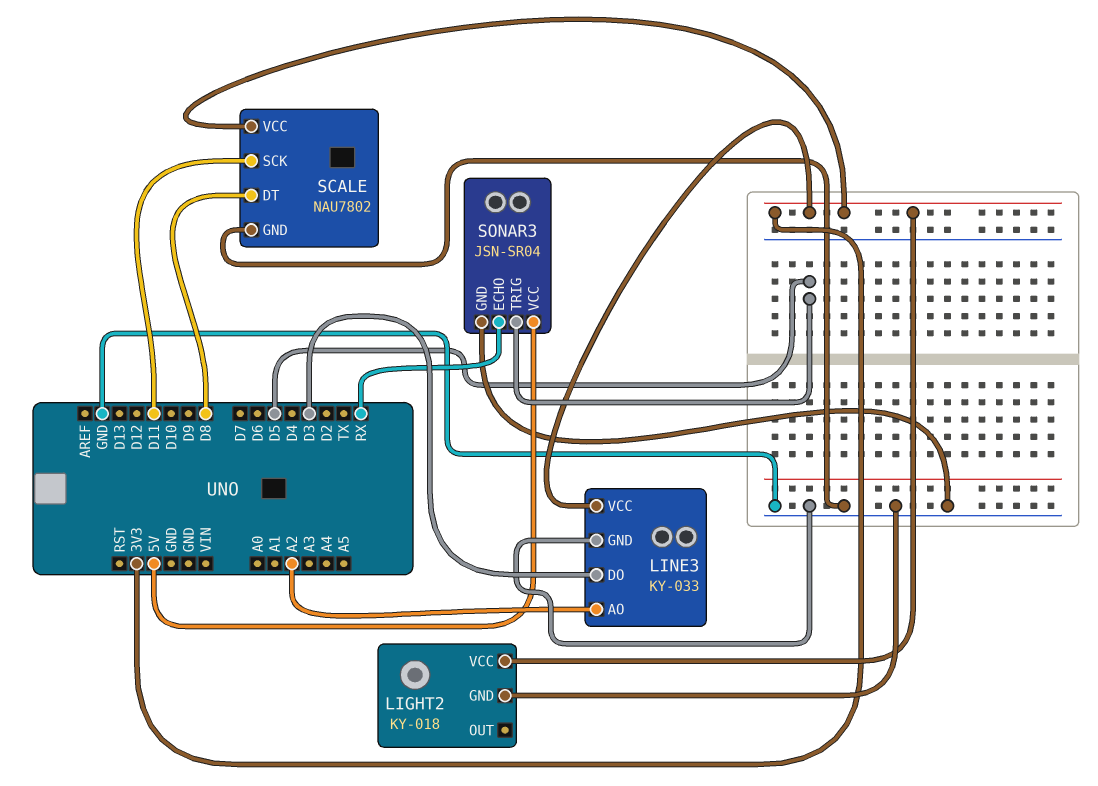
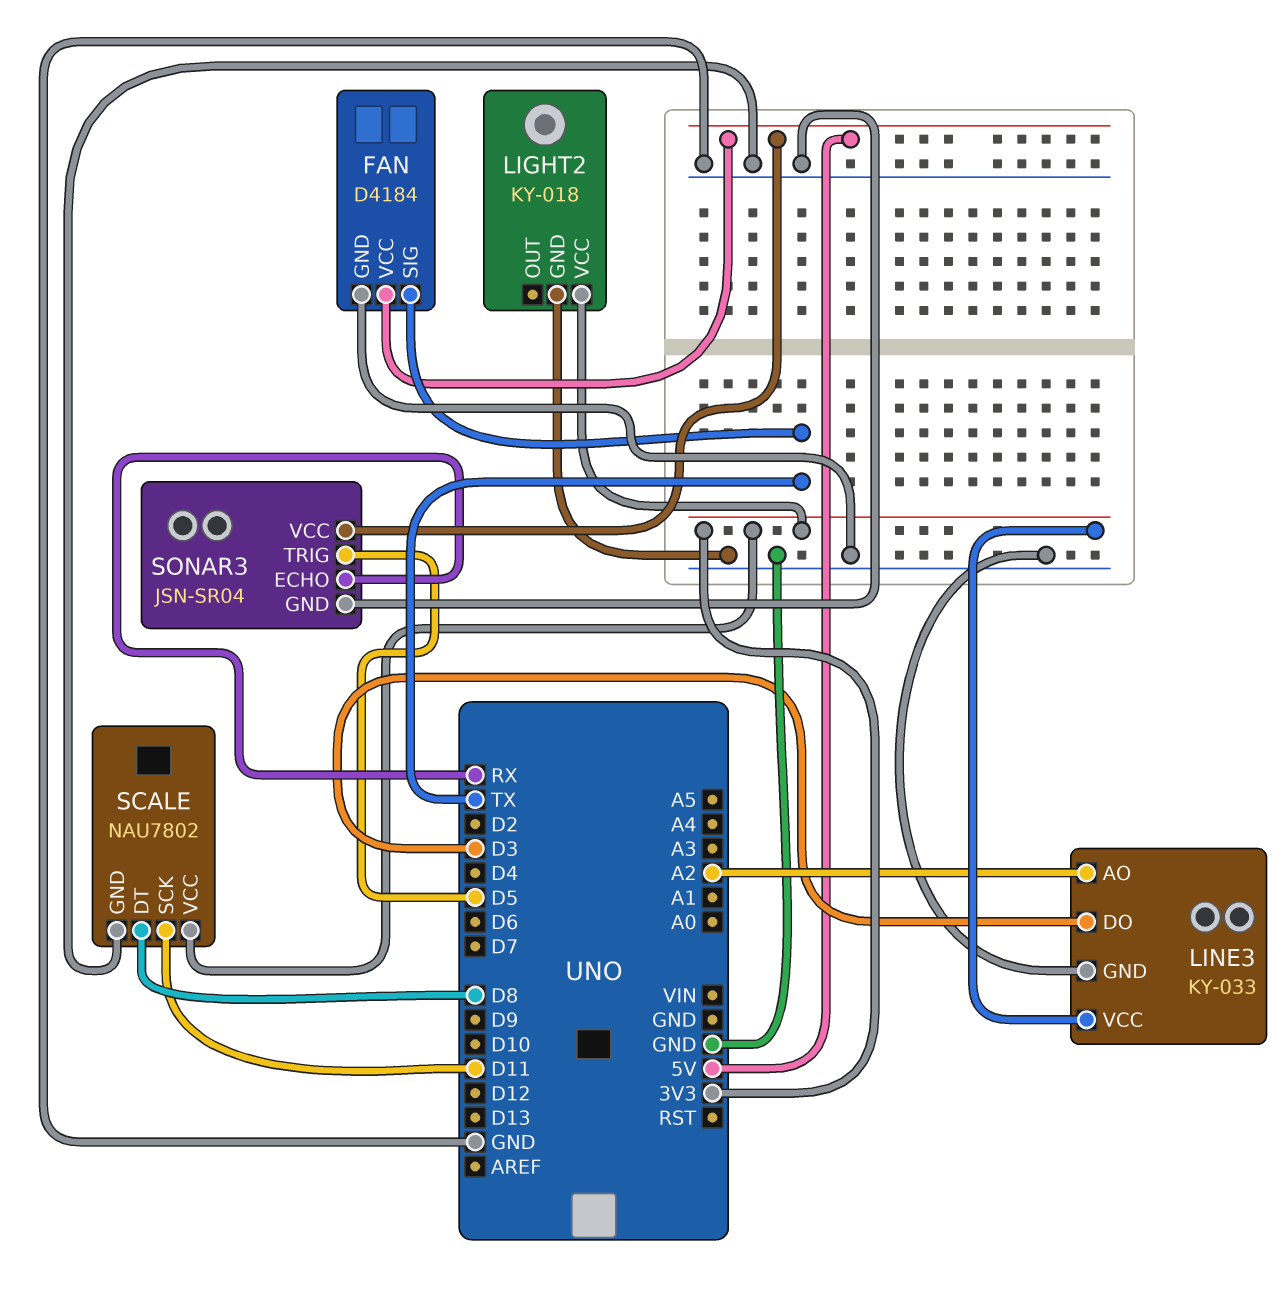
FAN: none -> D4184
FAN pin GND: none -> GND
FAN pin SIG: none -> TX
FAN pin VCC: none -> 5V

